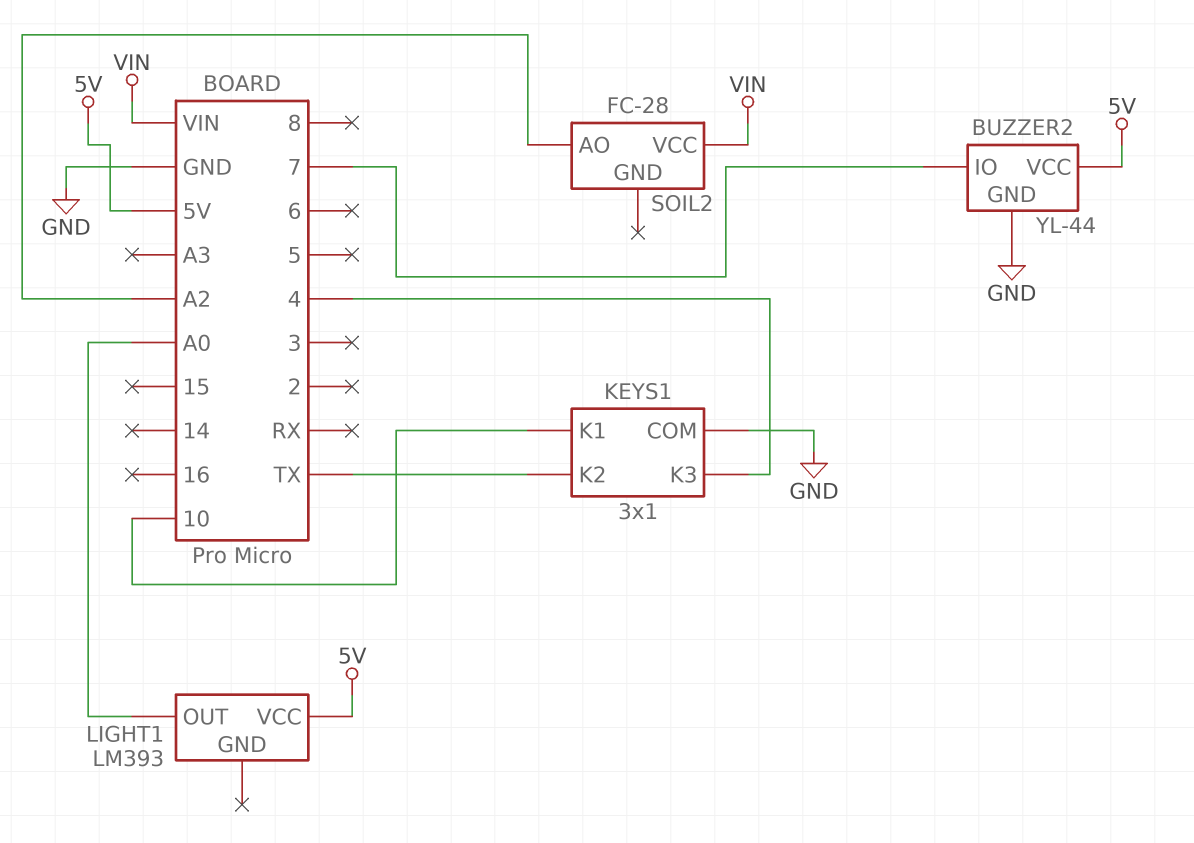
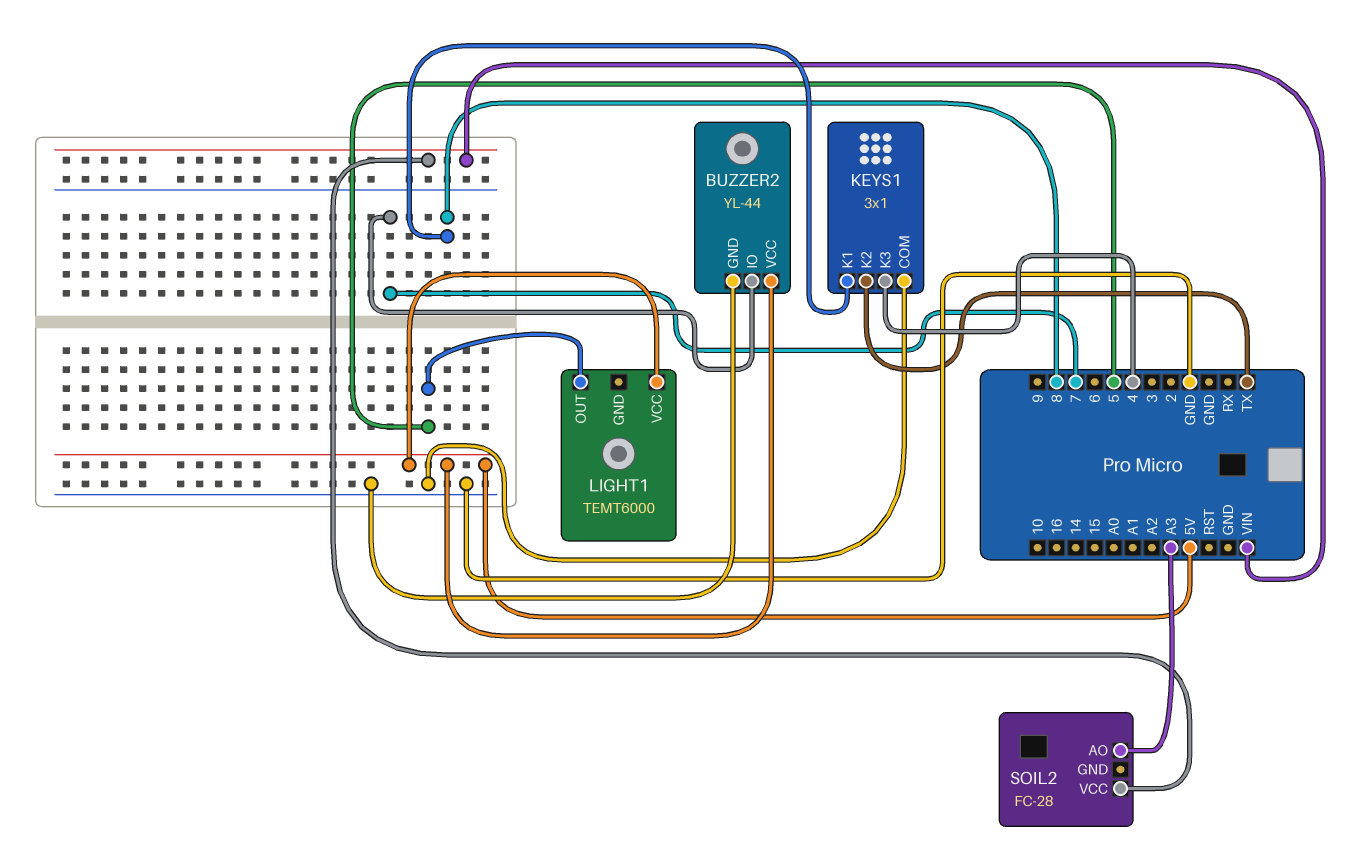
KEYS1 pin K1: 10 -> 8
LIGHT1: LM393 -> TEMT6000
LIGHT1 pin OUT: A0 -> 5
SOIL2 pin AO: A2 -> A3

